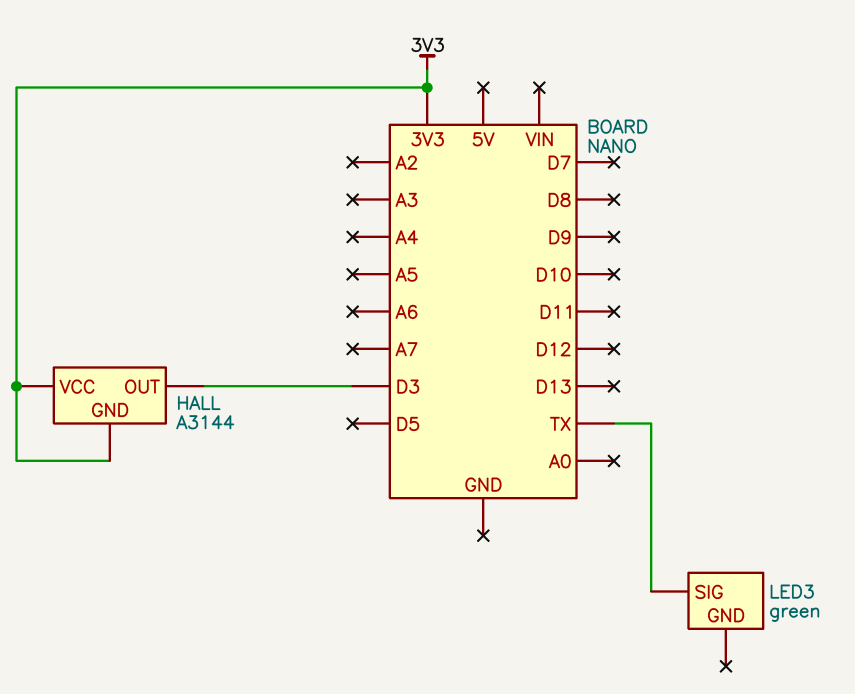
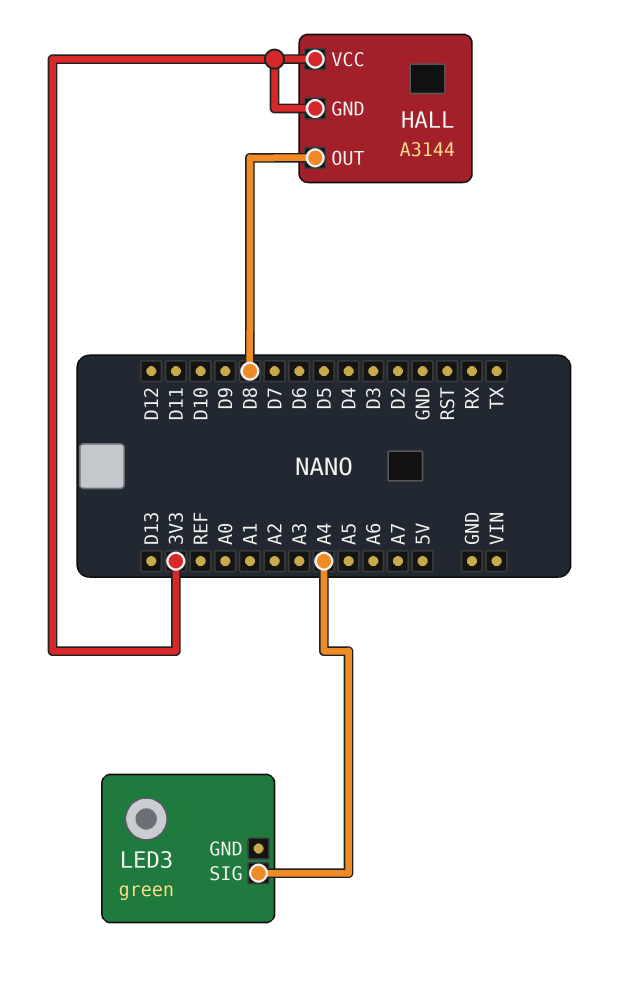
HALL pin OUT: D3 -> D8
LED3 pin SIG: TX -> A4

